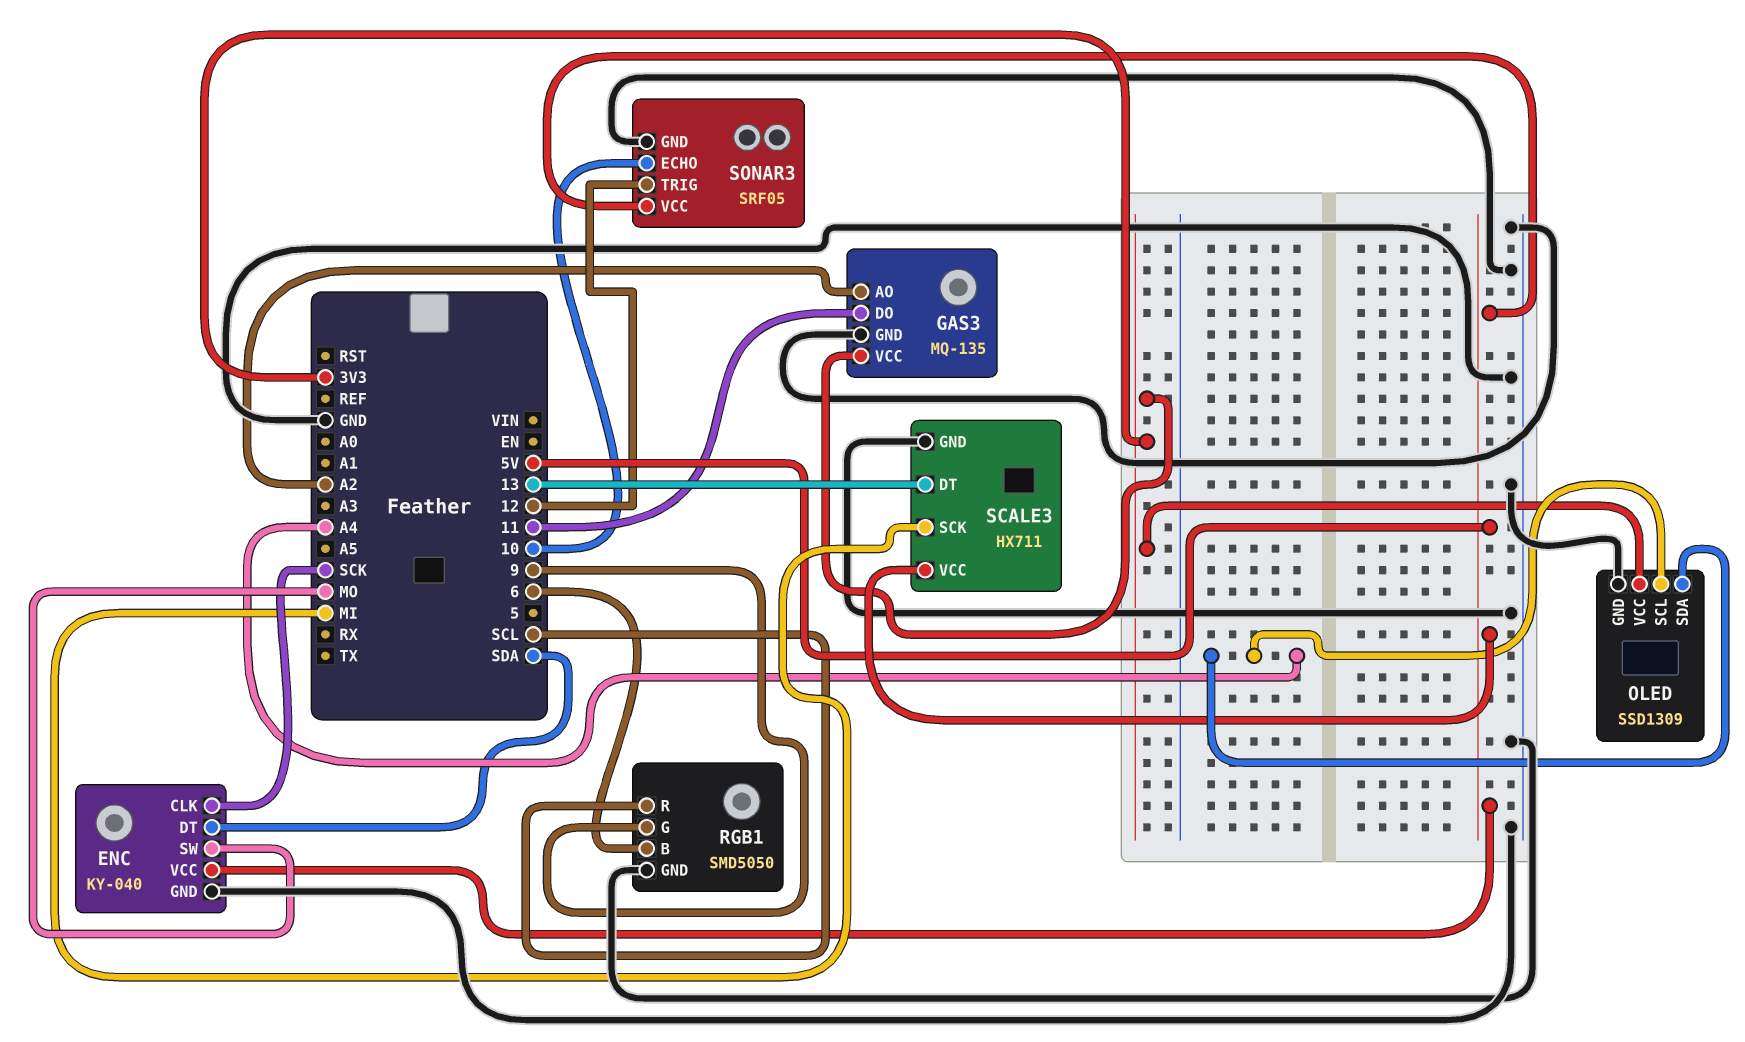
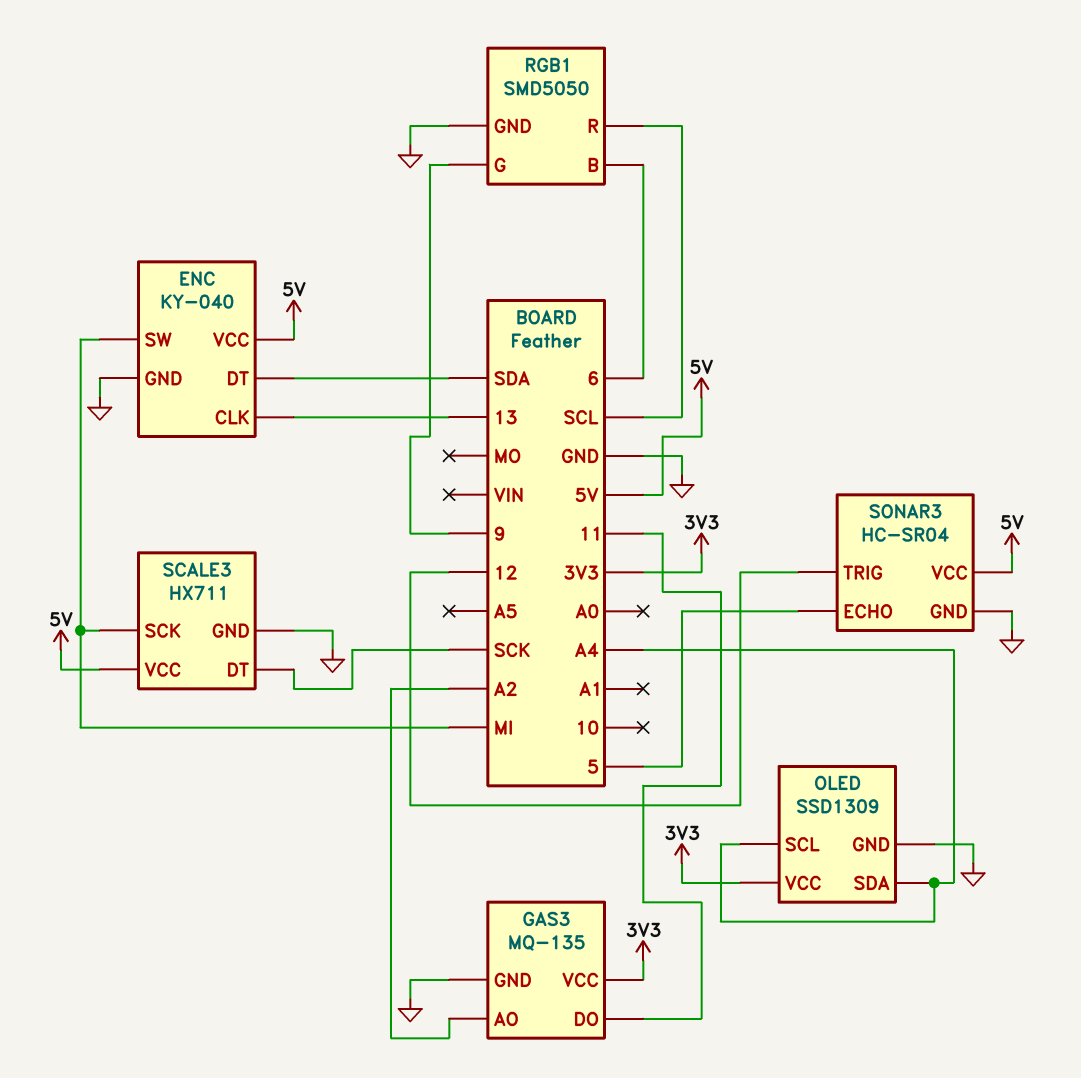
ENC pin CLK: SCK -> 13
ENC pin SW: MO -> MI
SCALE3 pin DT: 13 -> SCK
SONAR3: SRF05 -> HC-SR04
SONAR3 pin ECHO: 10 -> 5

